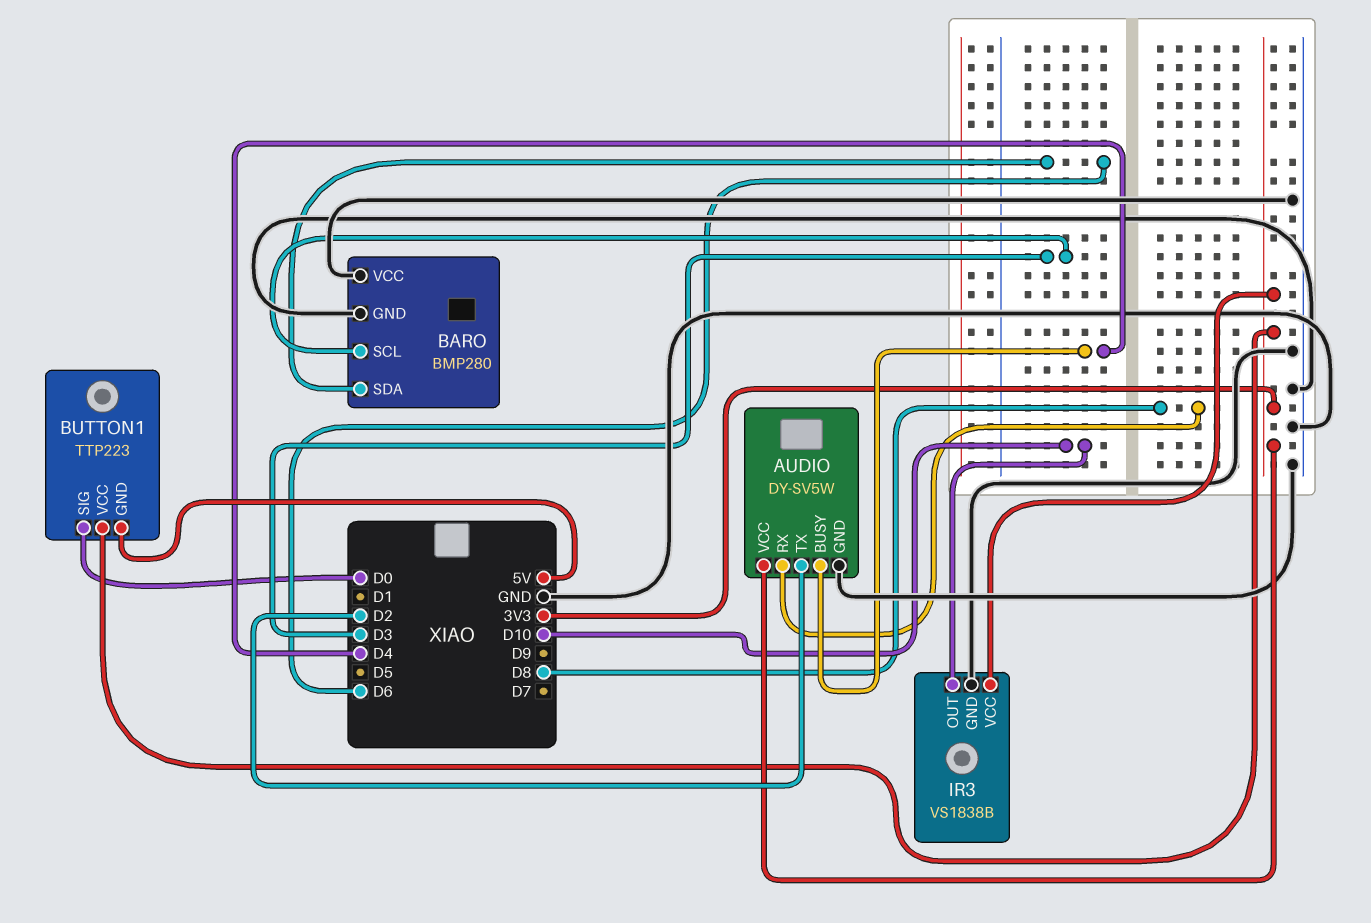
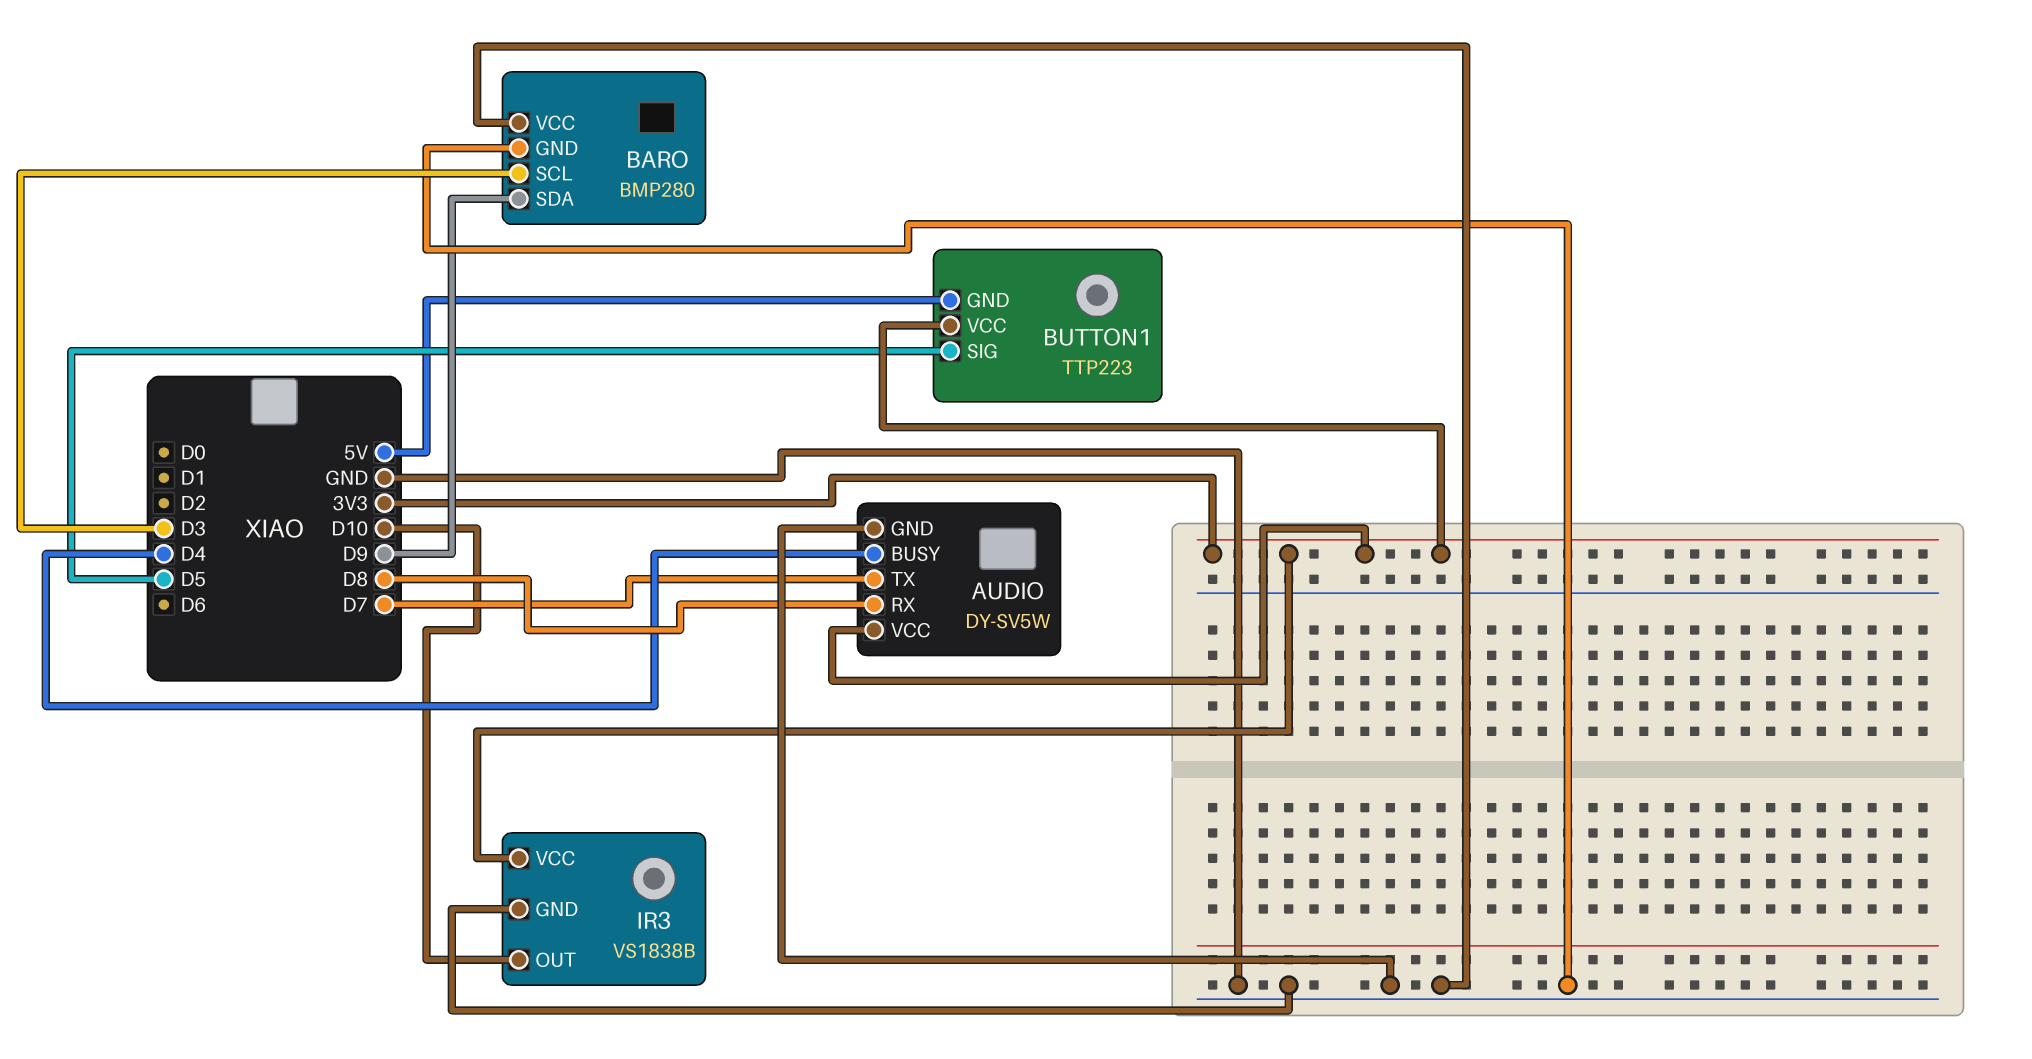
AUDIO pin TX: D2 -> D7
BARO pin SDA: D6 -> D9
BUTTON1 pin SIG: D0 -> D5

